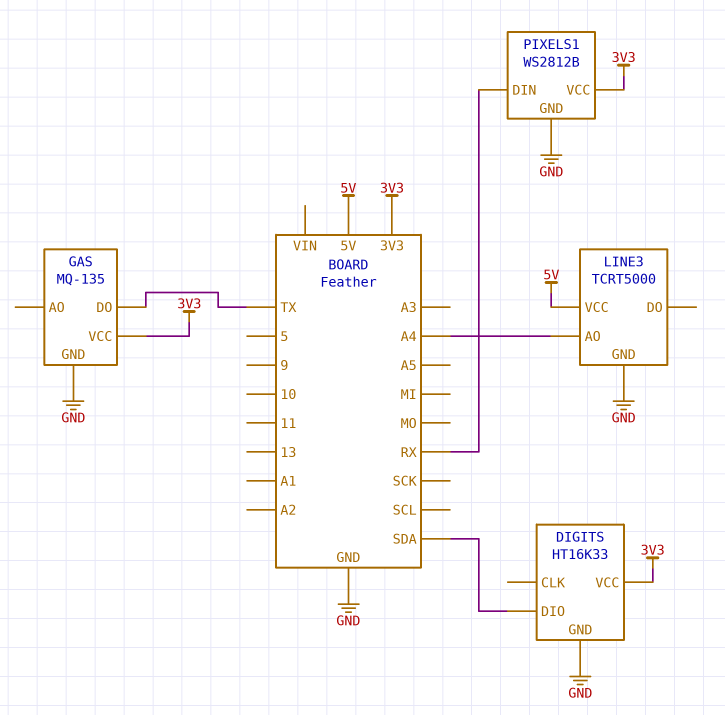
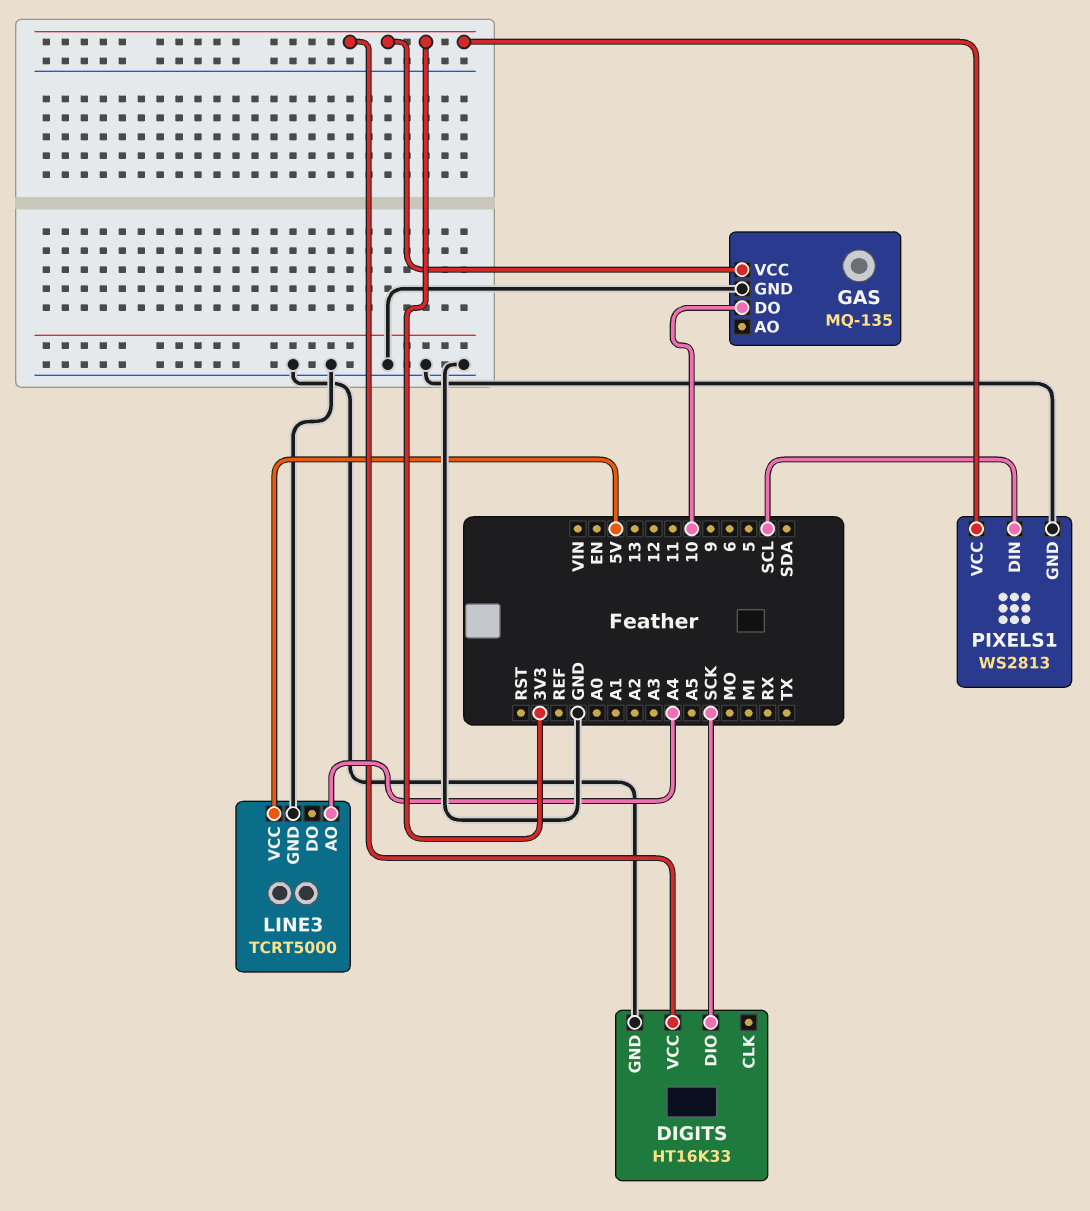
DIGITS pin DIO: SDA -> SCK
GAS pin DO: TX -> 10
PIXELS1: WS2812B -> WS2813
PIXELS1 pin DIN: RX -> SCL

